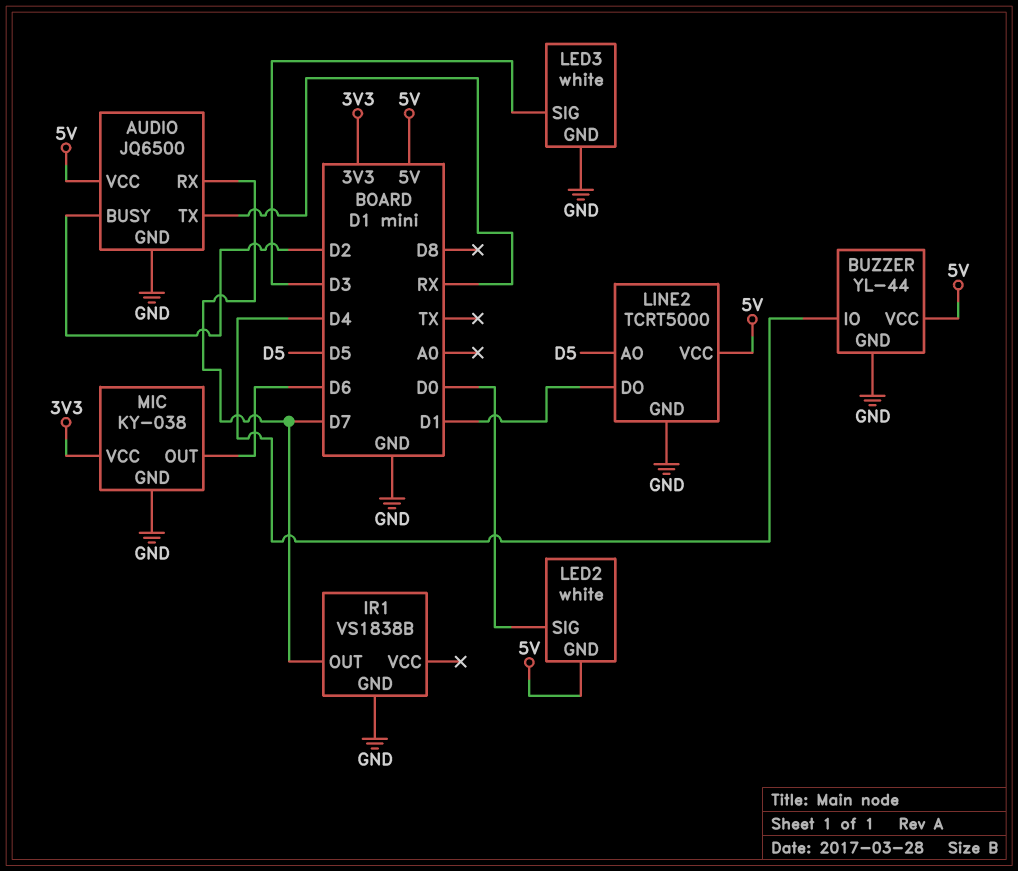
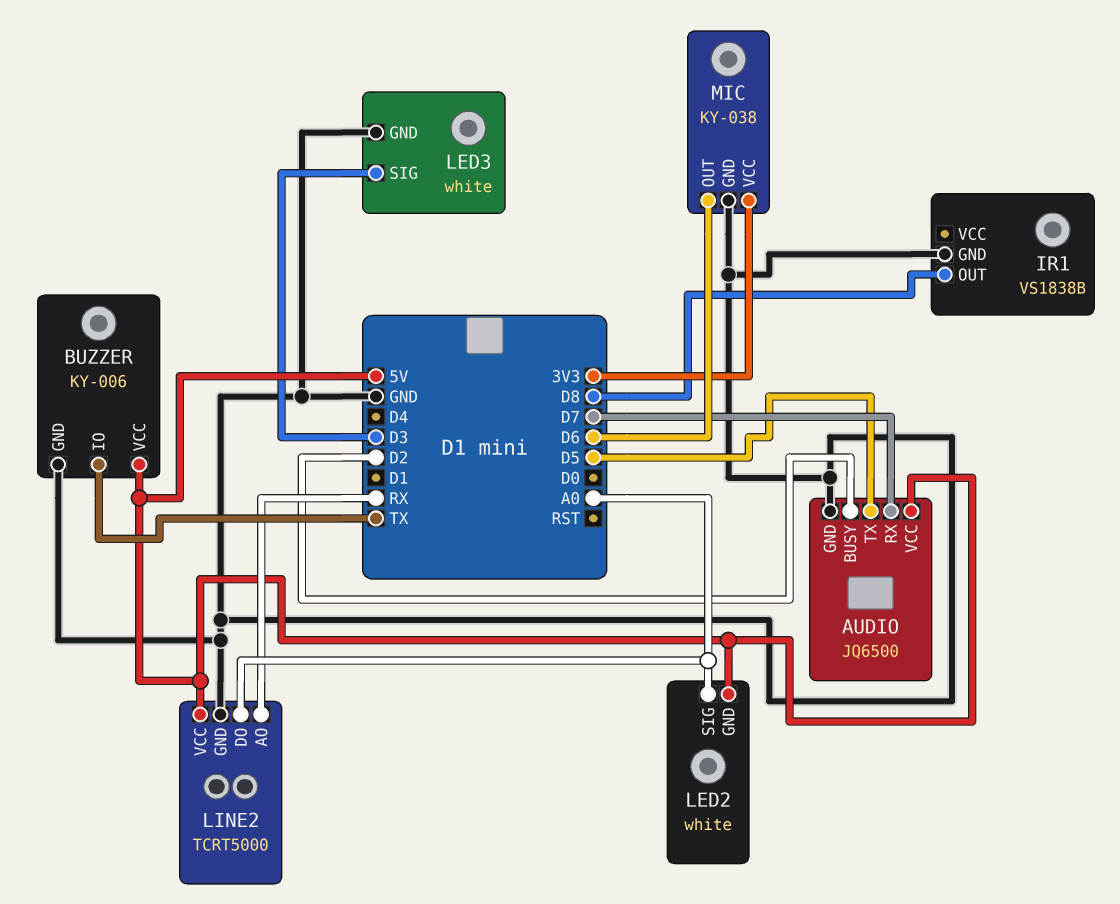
AUDIO pin TX: RX -> D5
BUZZER: YL-44 -> KY-006
BUZZER pin IO: D4 -> TX
IR1 pin OUT: D7 -> D8
LED2 pin SIG: D0 -> A0
LINE2 pin AO: D5 -> RX
LINE2 pin DO: D1 -> A0

